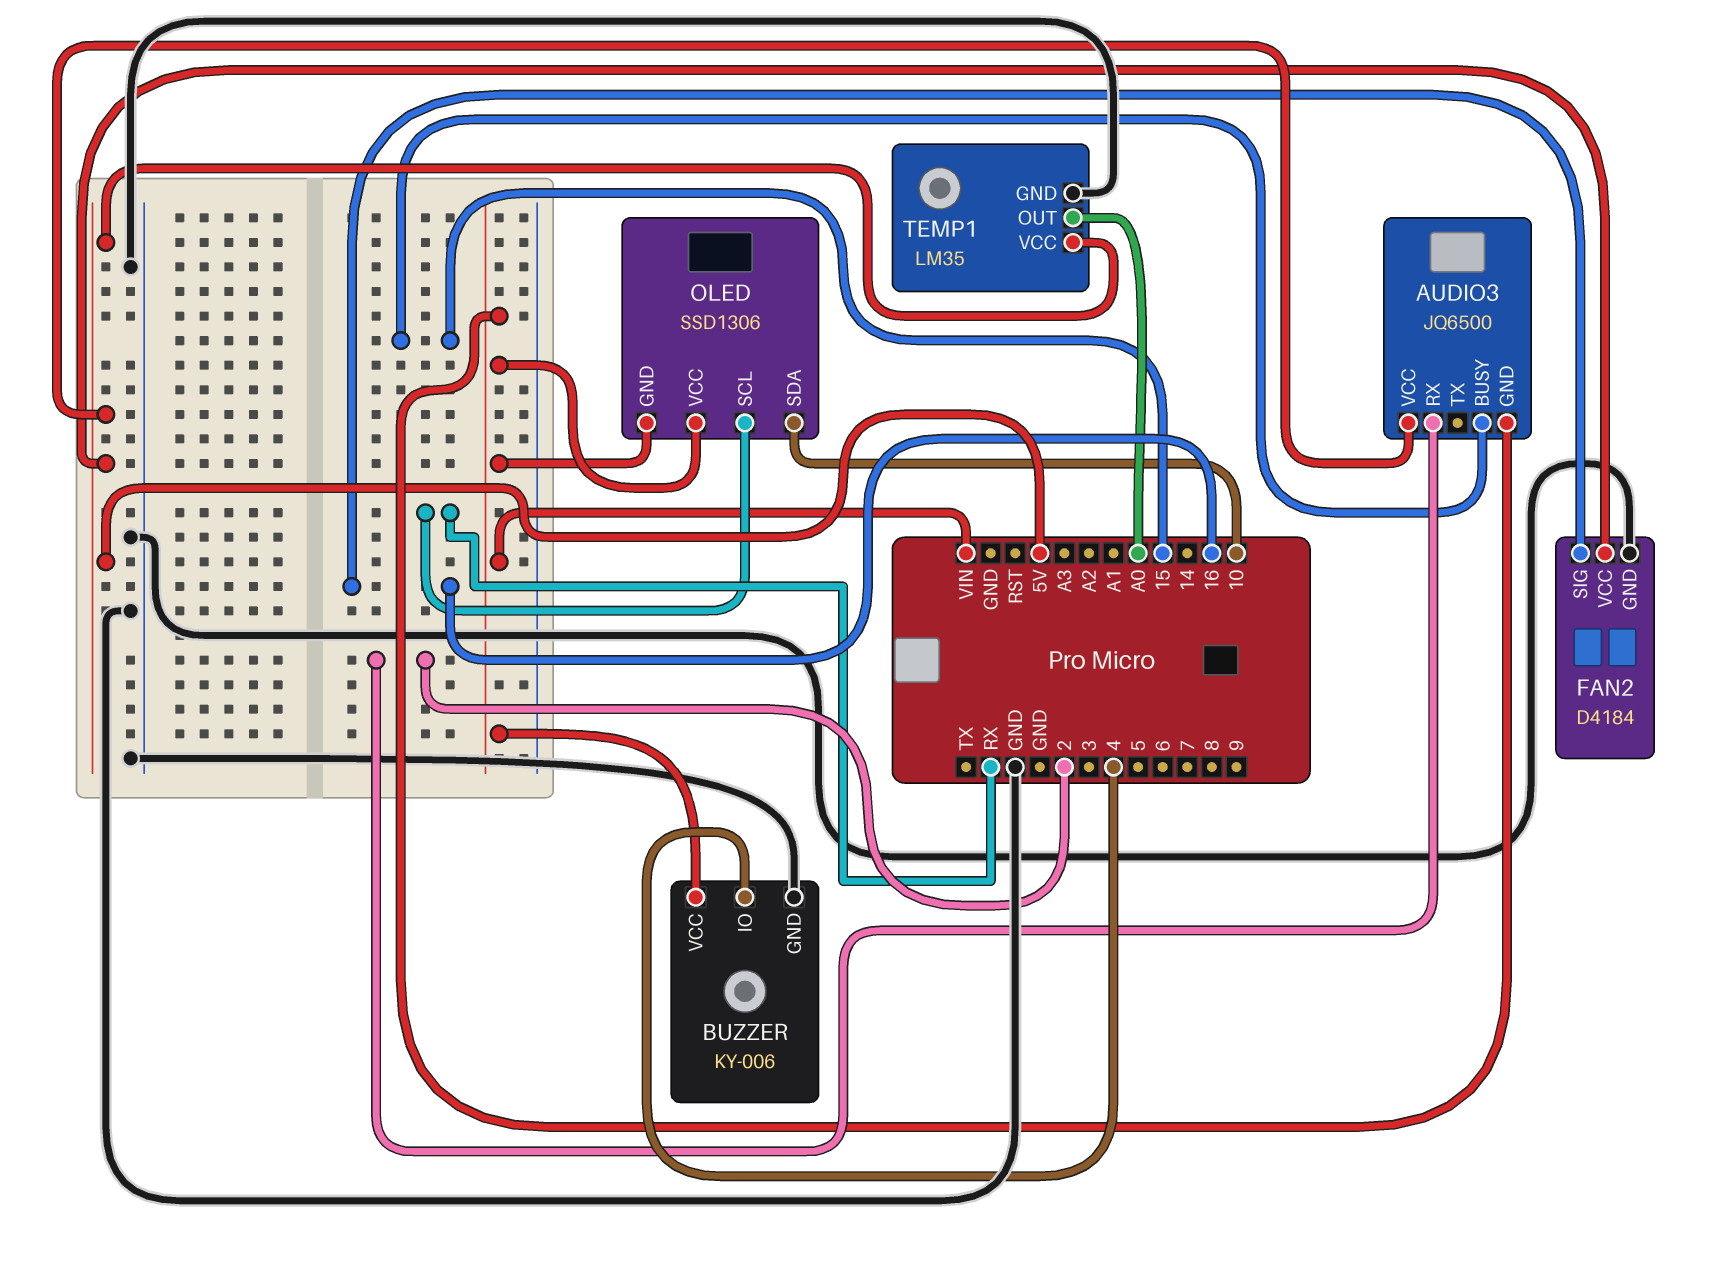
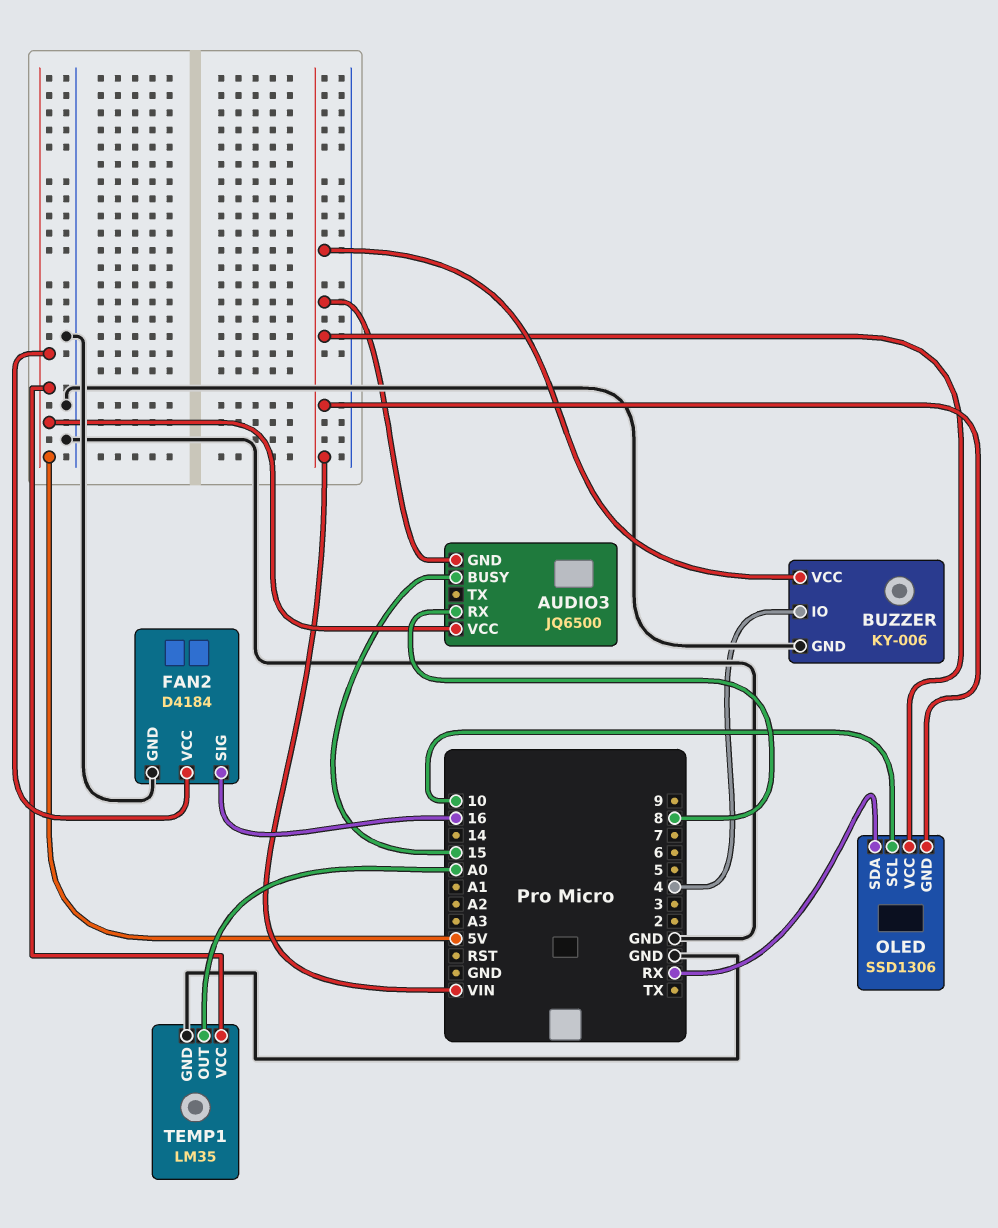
AUDIO3 pin RX: 2 -> 8
OLED pin SCL: RX -> 10
OLED pin SDA: 10 -> RX

